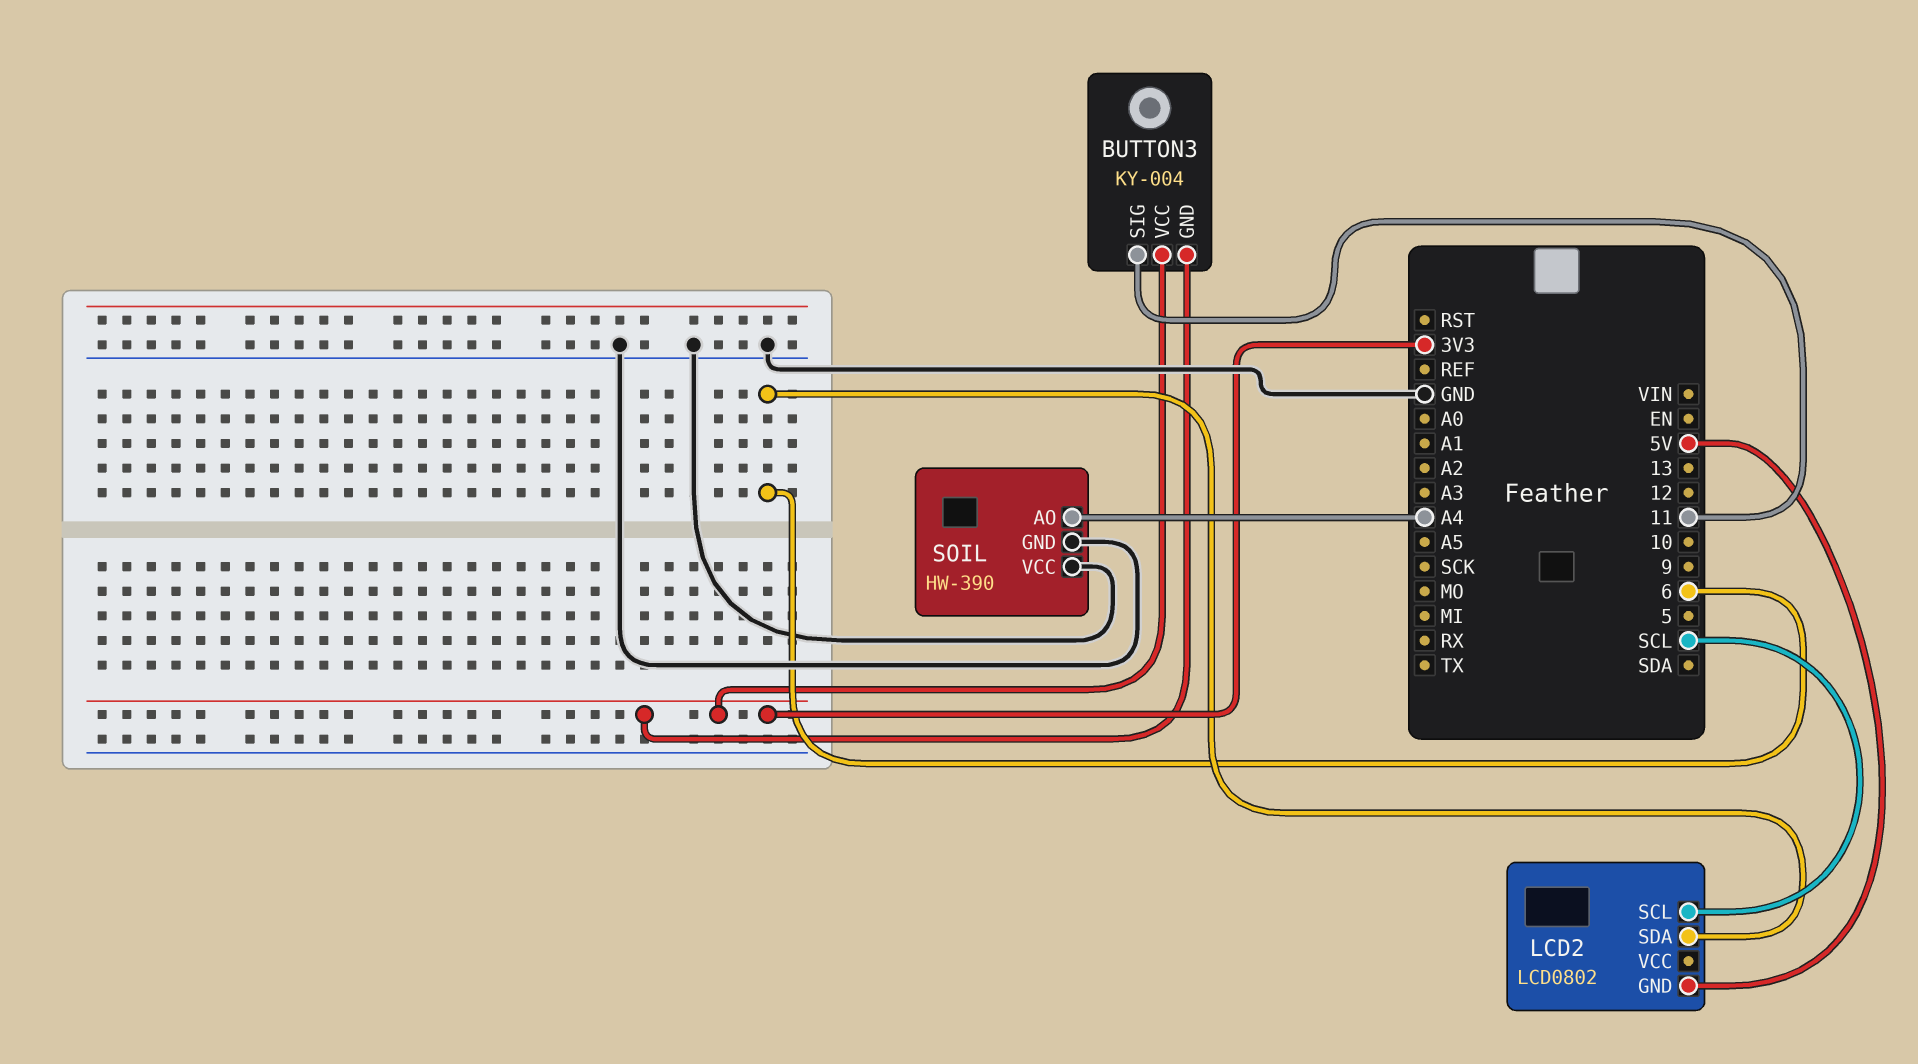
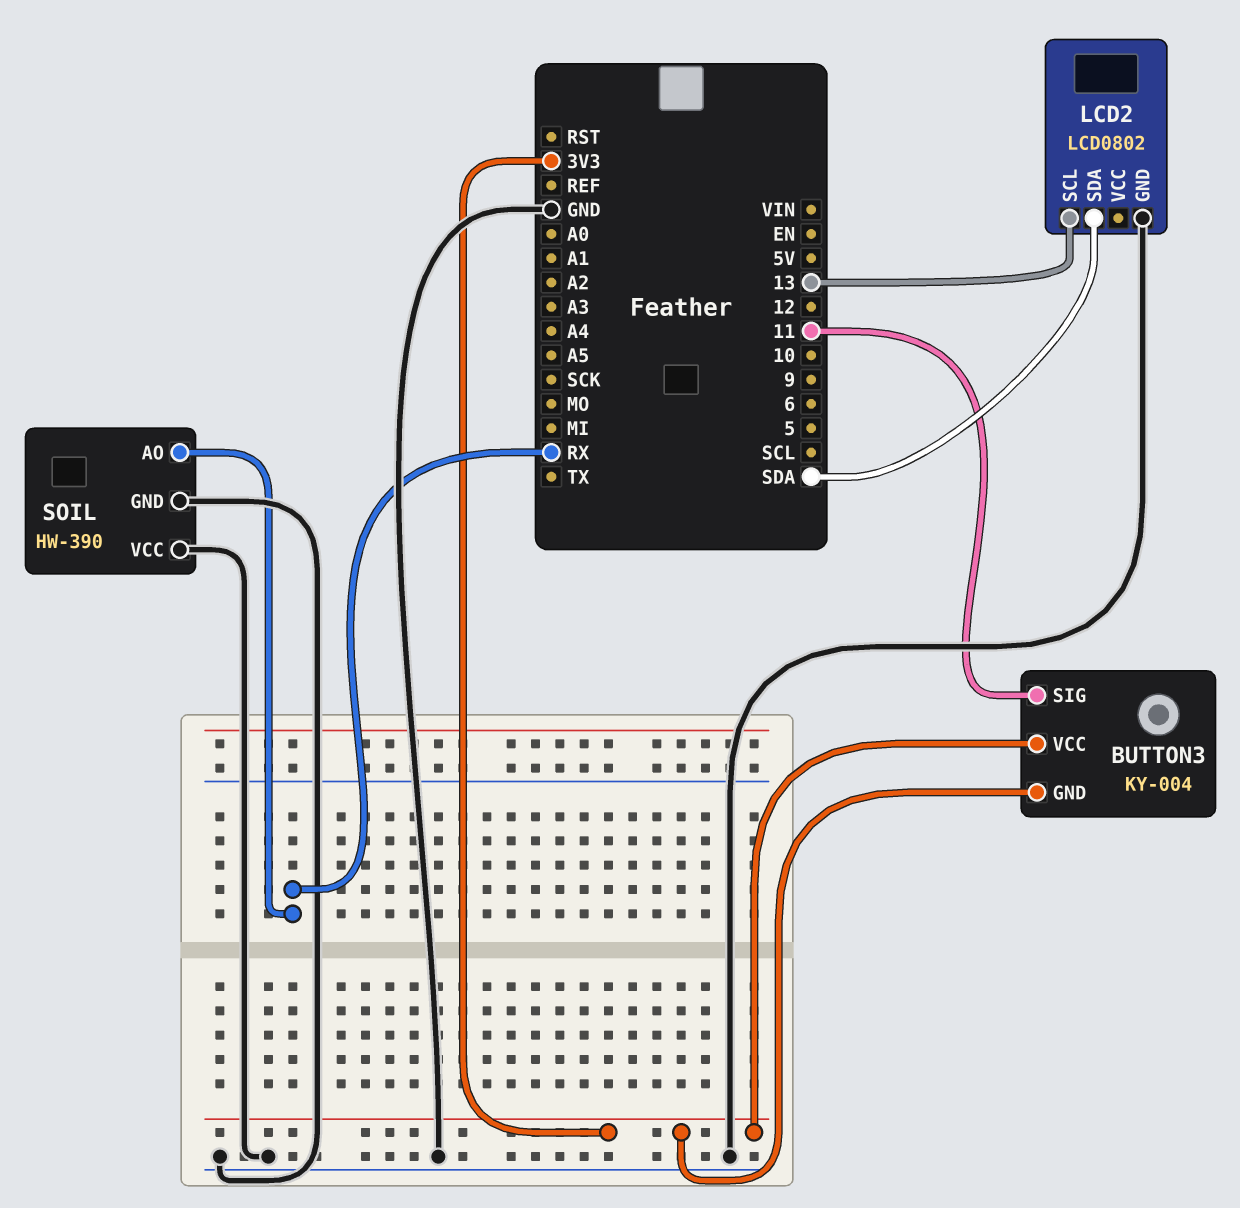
LCD2 pin GND: 5V -> GND
LCD2 pin SCL: SCL -> 13
LCD2 pin SDA: 6 -> SDA
SOIL pin AO: A4 -> RX

